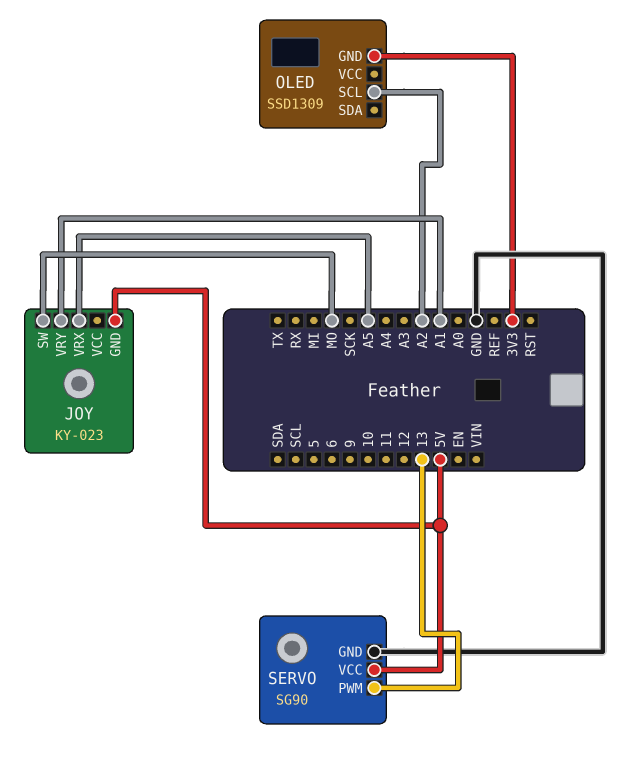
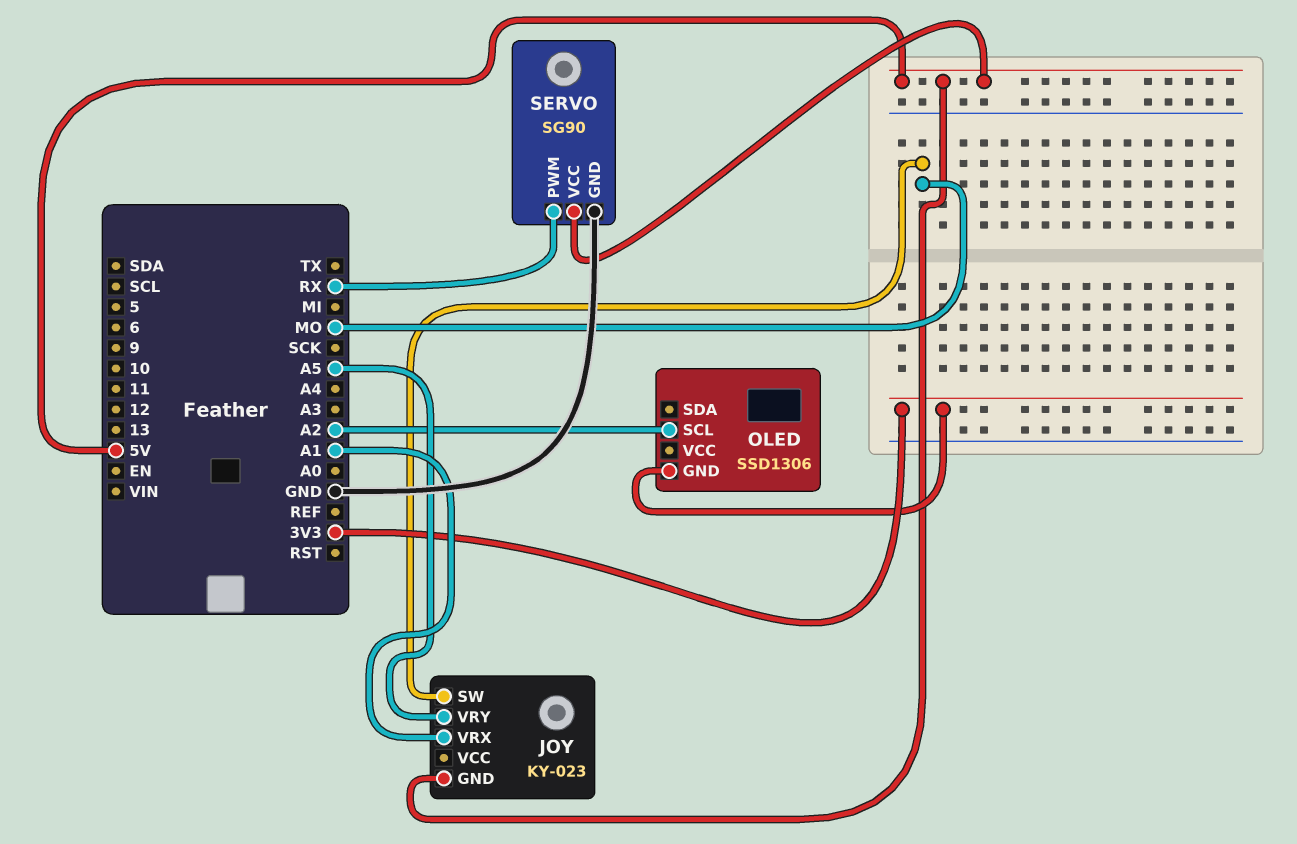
JOY pin VRX: A5 -> A1
JOY pin VRY: A1 -> A5
OLED: SSD1309 -> SSD1306
SERVO pin PWM: 13 -> RX

